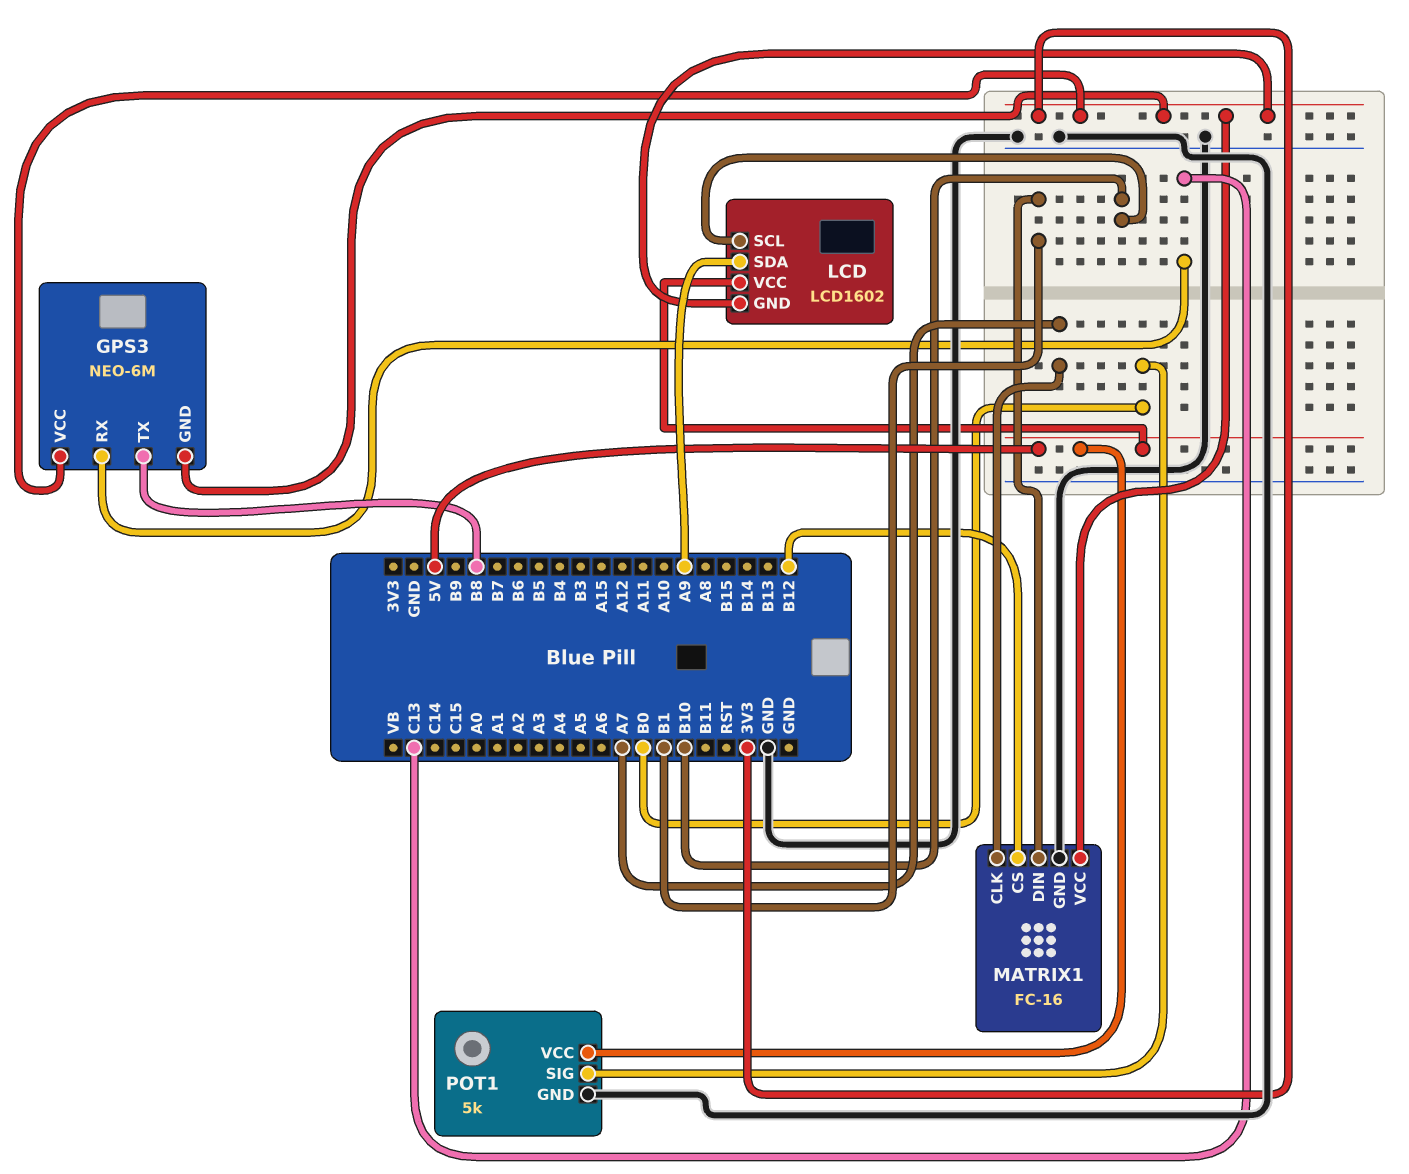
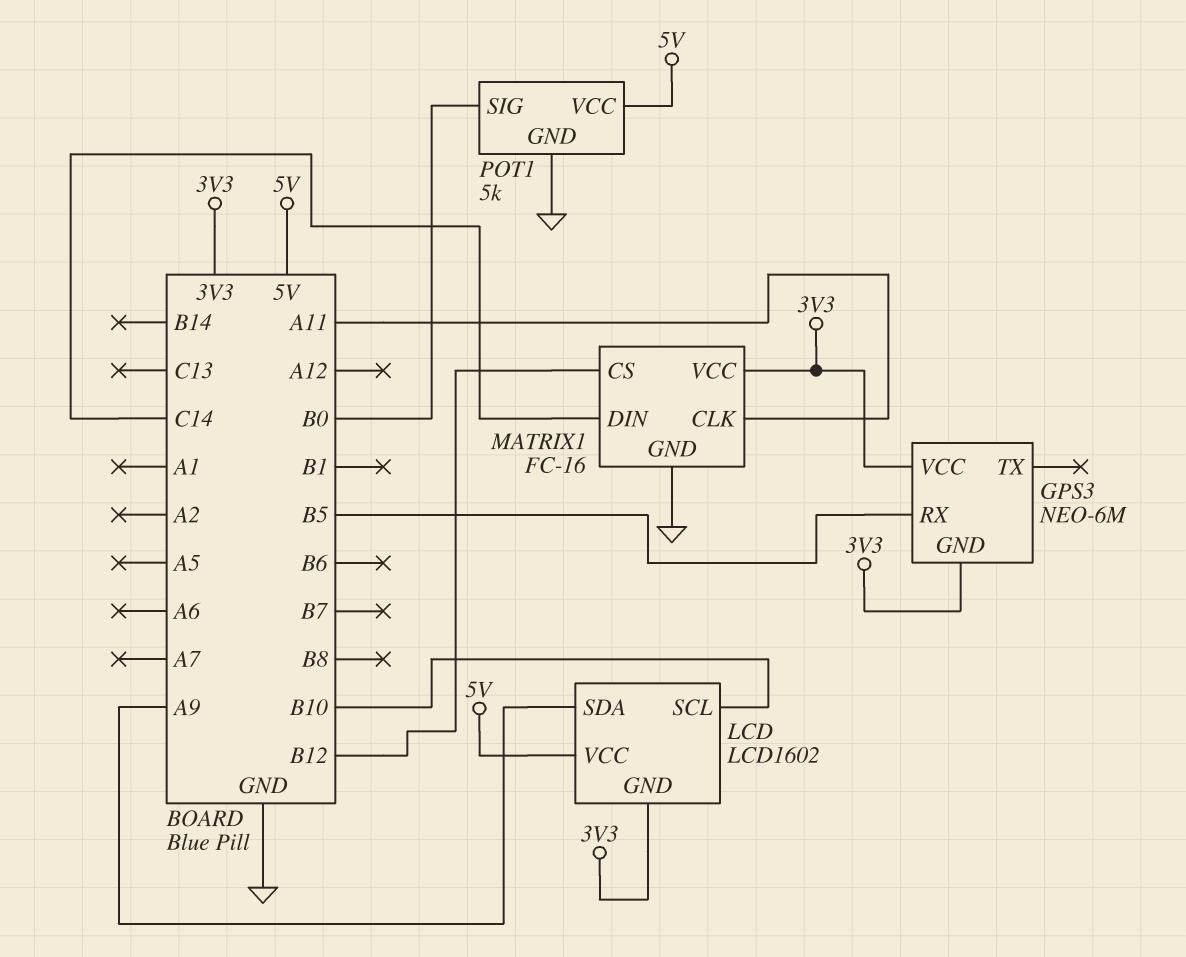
GPS3 pin RX: C13 -> B5
GPS3 pin TX: B8 -> none
MATRIX1 pin CLK: A7 -> A11
MATRIX1 pin DIN: B1 -> C14

